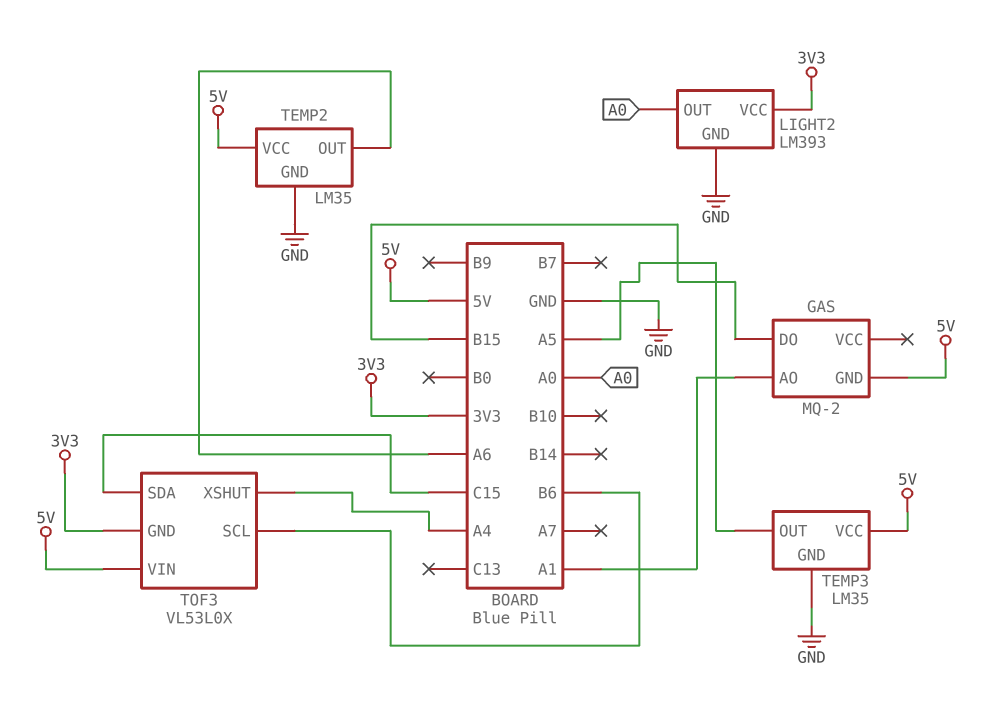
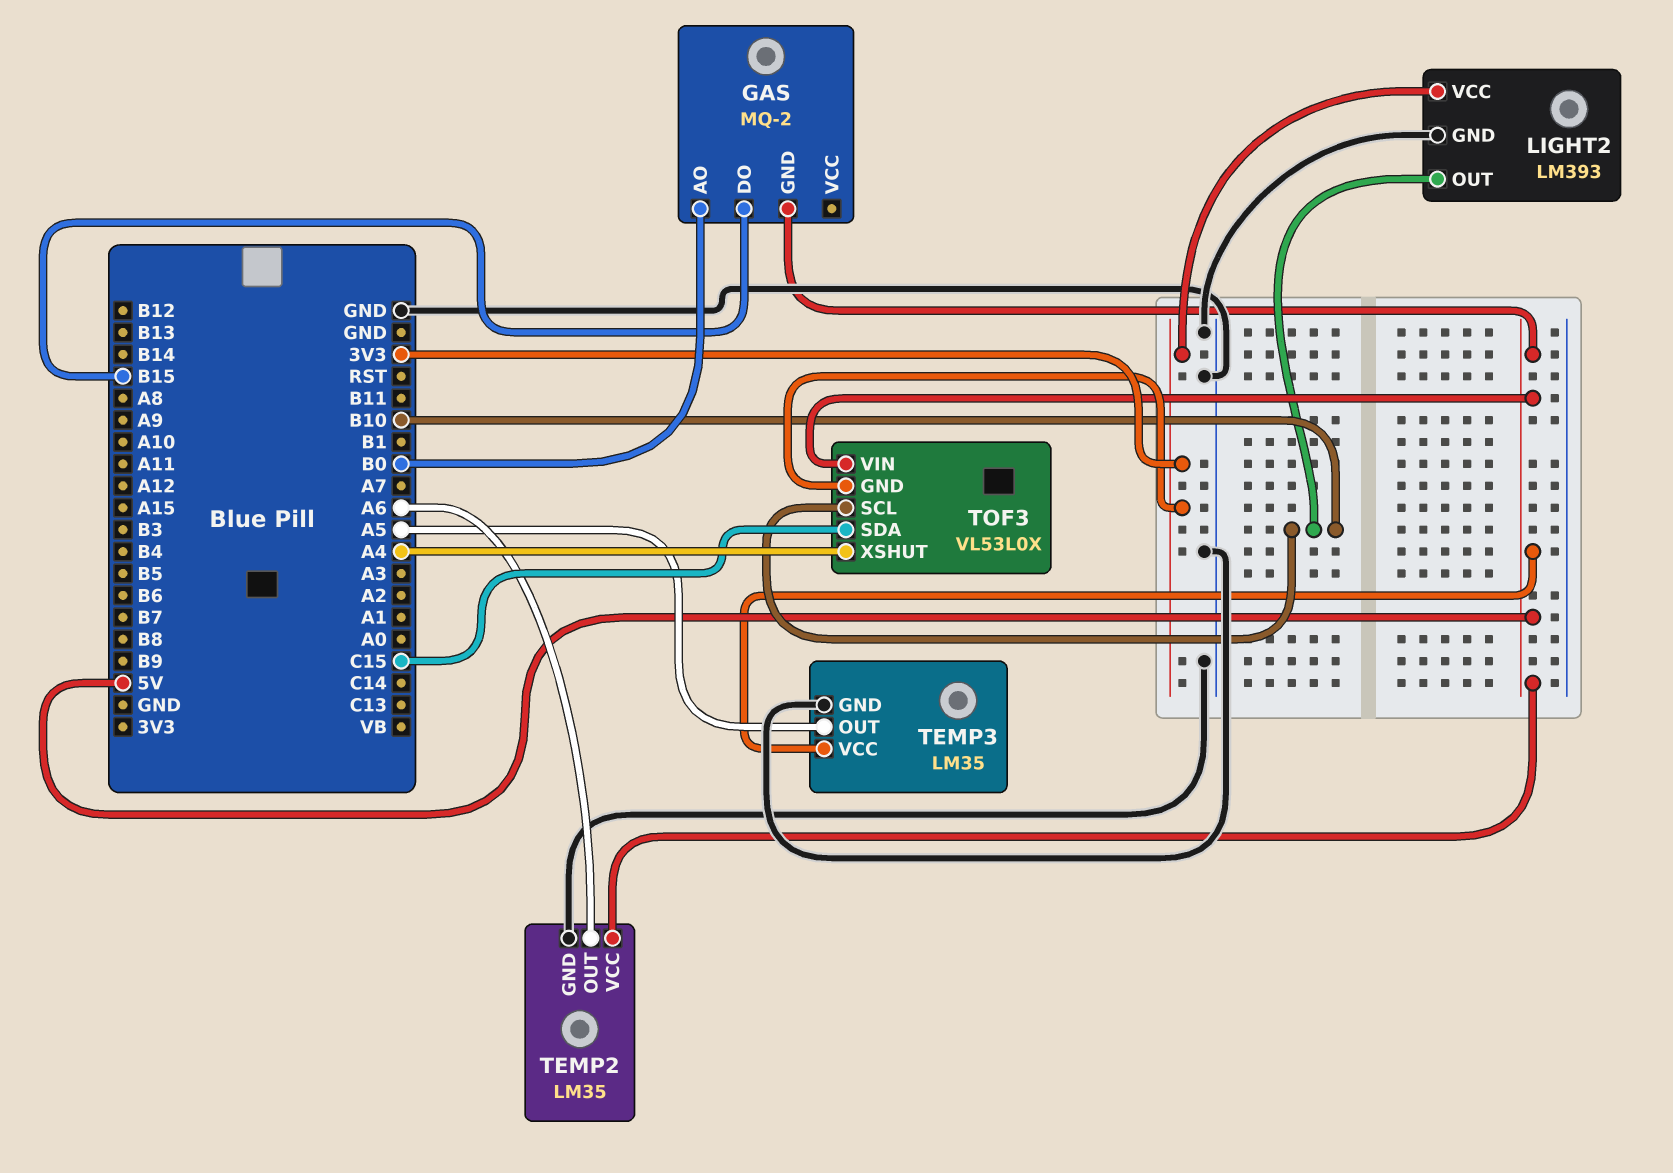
GAS pin AO: A1 -> B0
LIGHT2 pin OUT: A0 -> B10
TOF3 pin SCL: B6 -> B10

